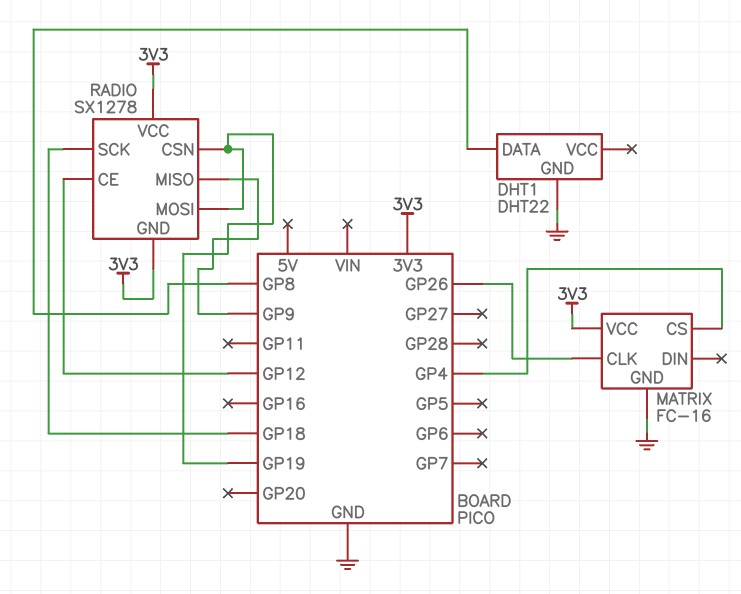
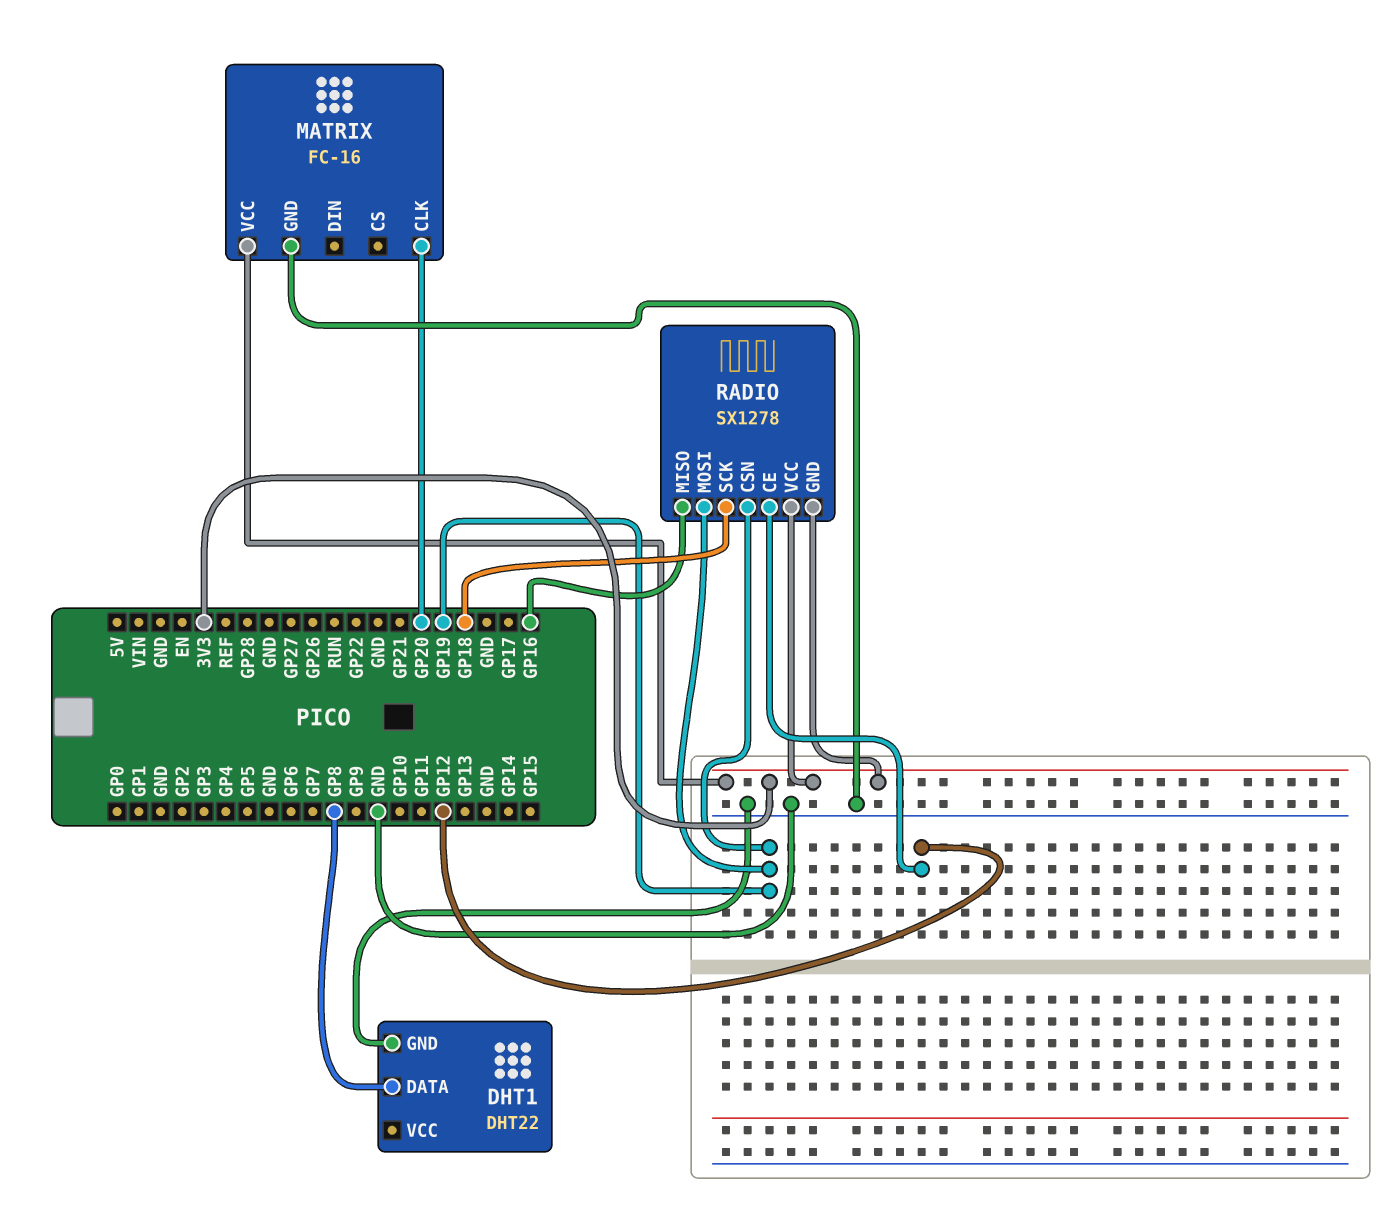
MATRIX pin CLK: GP26 -> GP20
MATRIX pin CS: GP4 -> none
RADIO pin MISO: GP9 -> GP16

